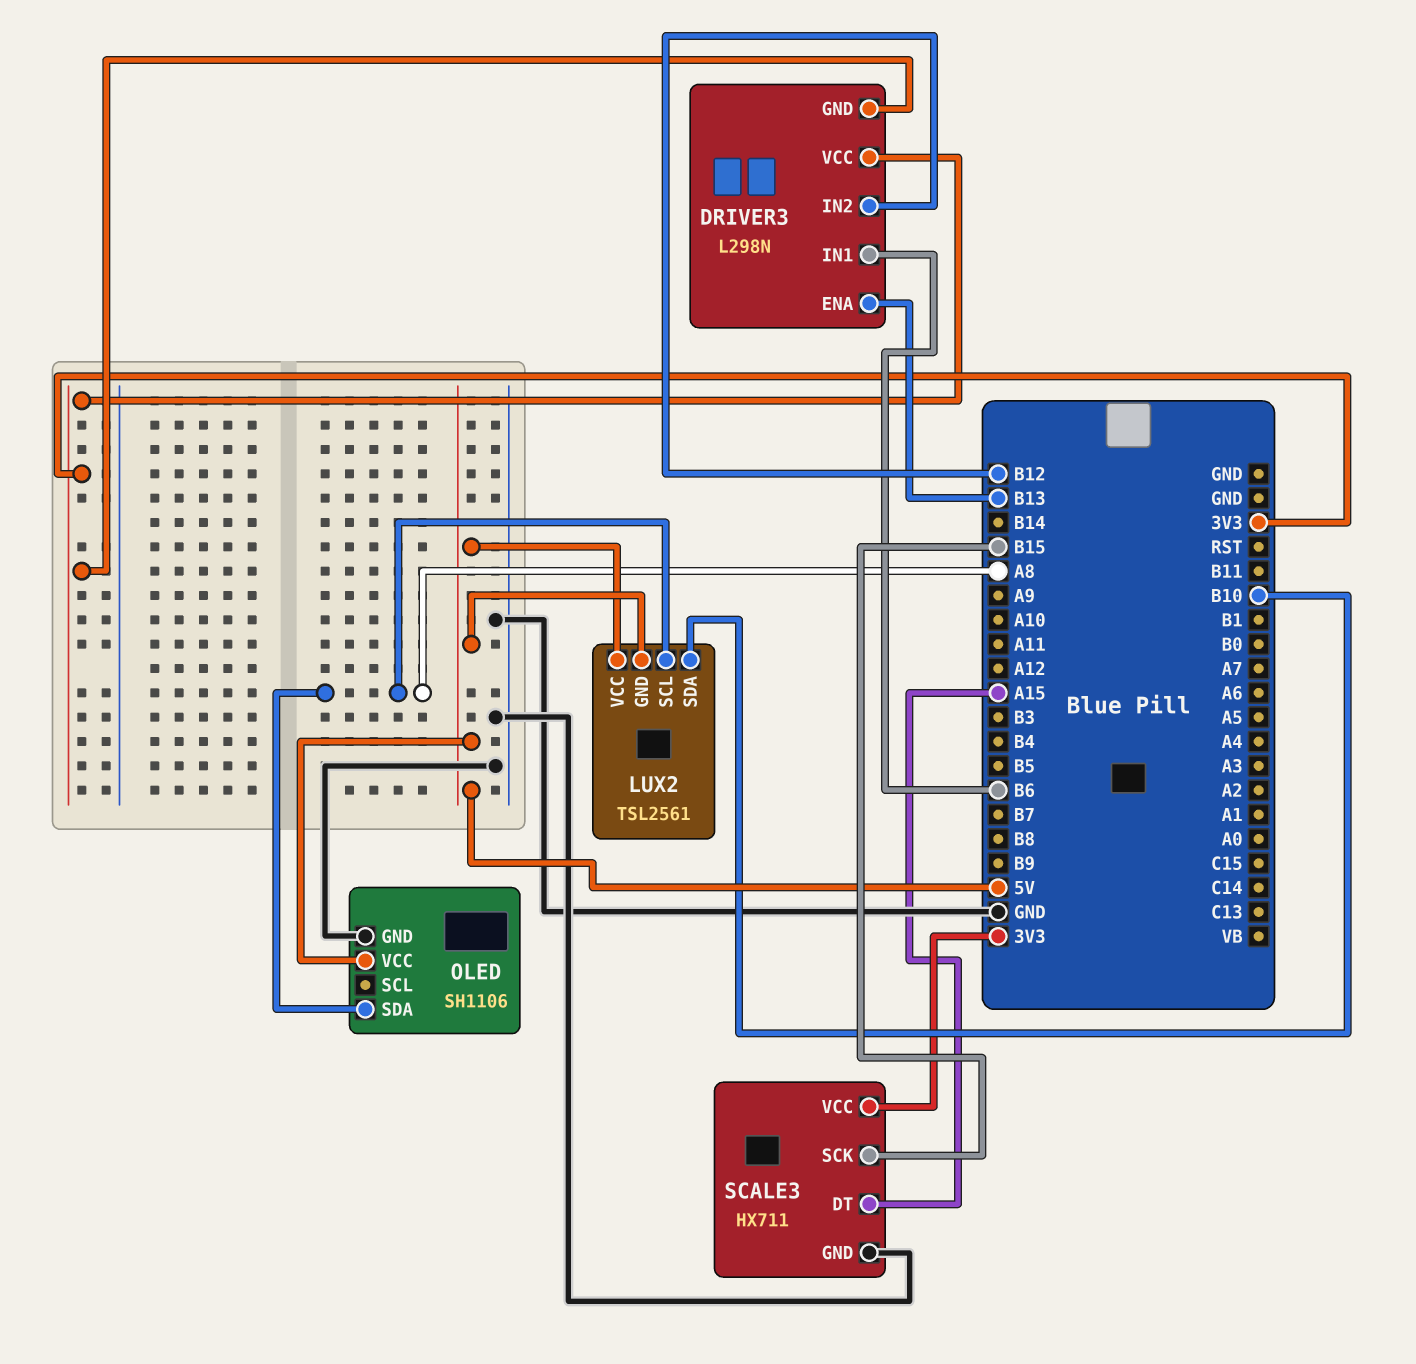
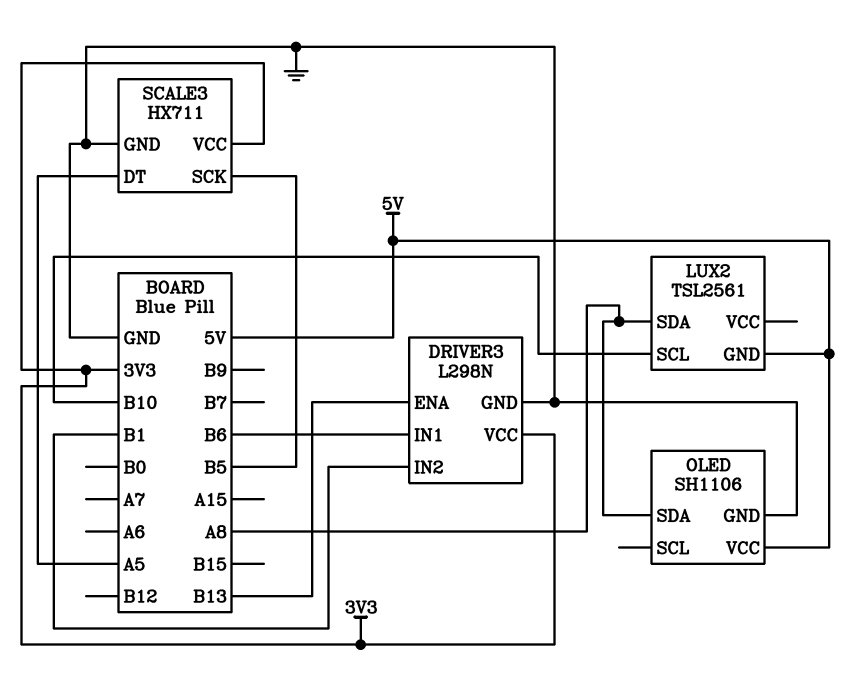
DRIVER3 pin GND: 3V3 -> GND
DRIVER3 pin IN2: B12 -> B1
LUX2 pin SCL: A8 -> B10
LUX2 pin SDA: B10 -> A8
LUX2 pin VCC: 5V -> none
SCALE3 pin DT: A15 -> A5
SCALE3 pin SCK: B15 -> B5

